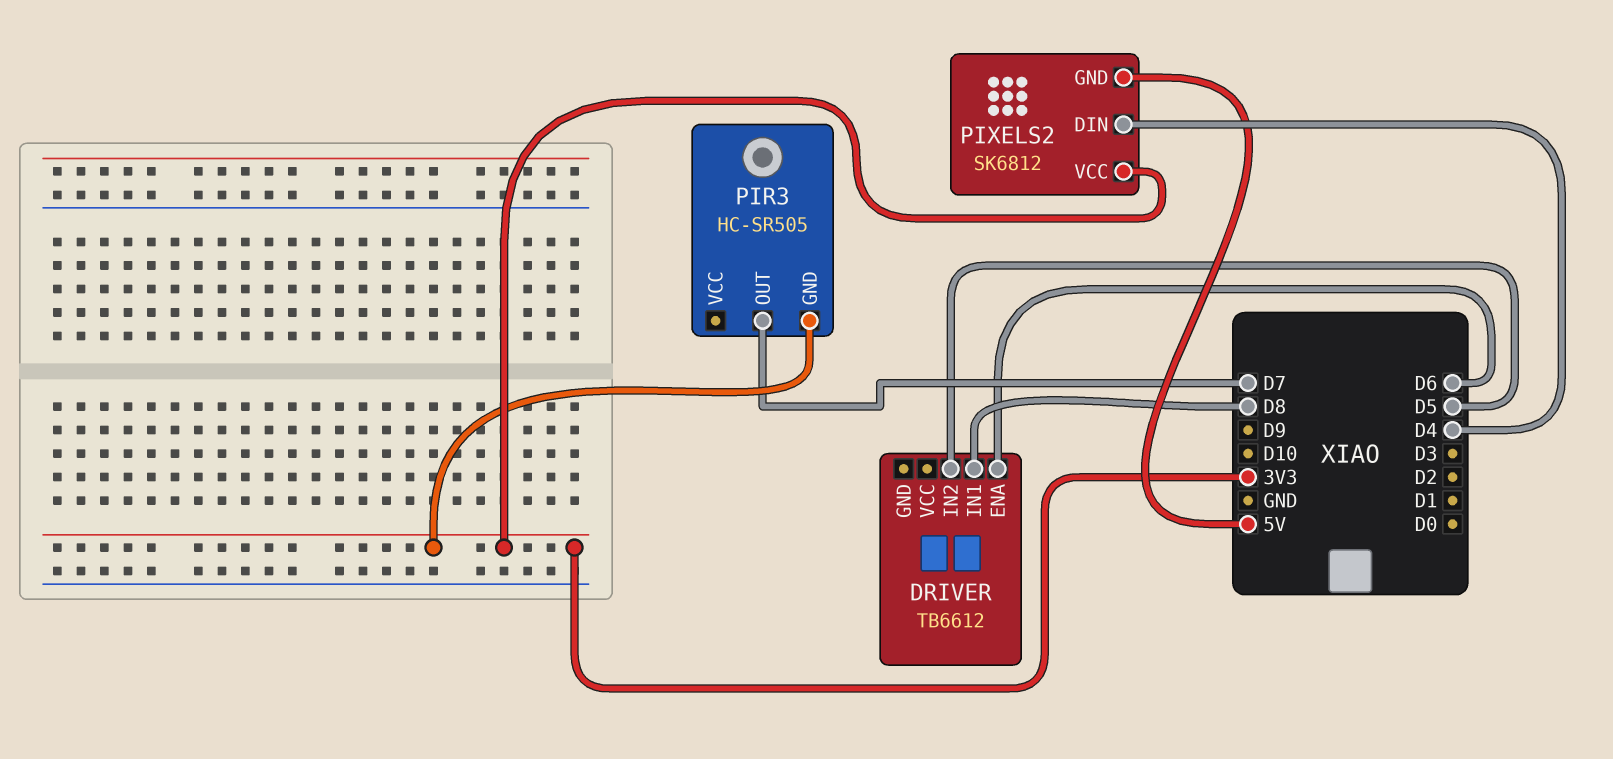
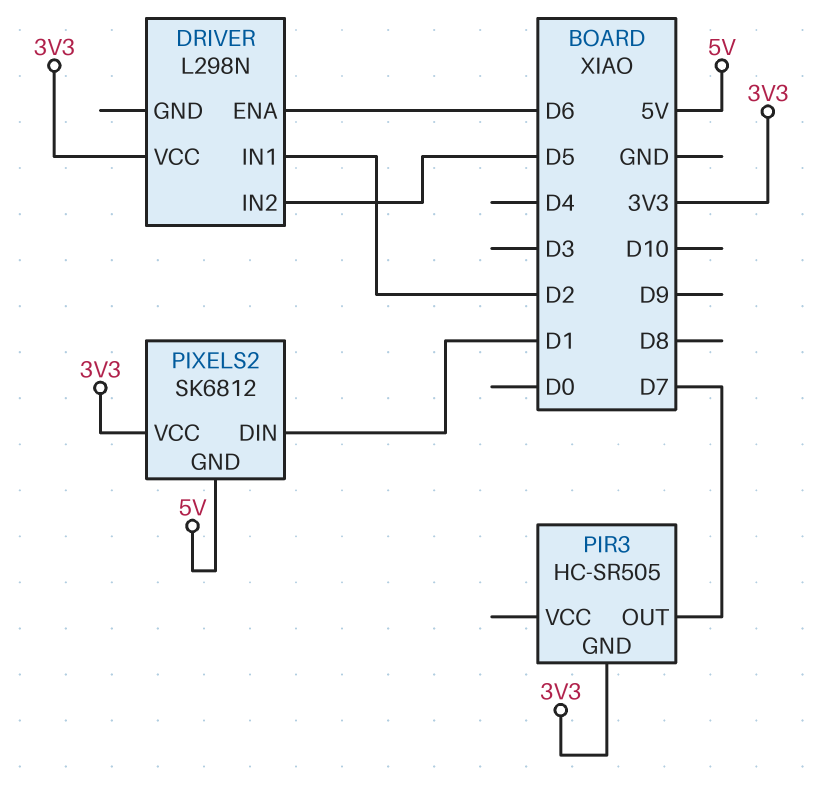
DRIVER: TB6612 -> L298N
DRIVER pin IN1: D8 -> D2
DRIVER pin VCC: none -> 3V3
PIXELS2 pin DIN: D4 -> D1

